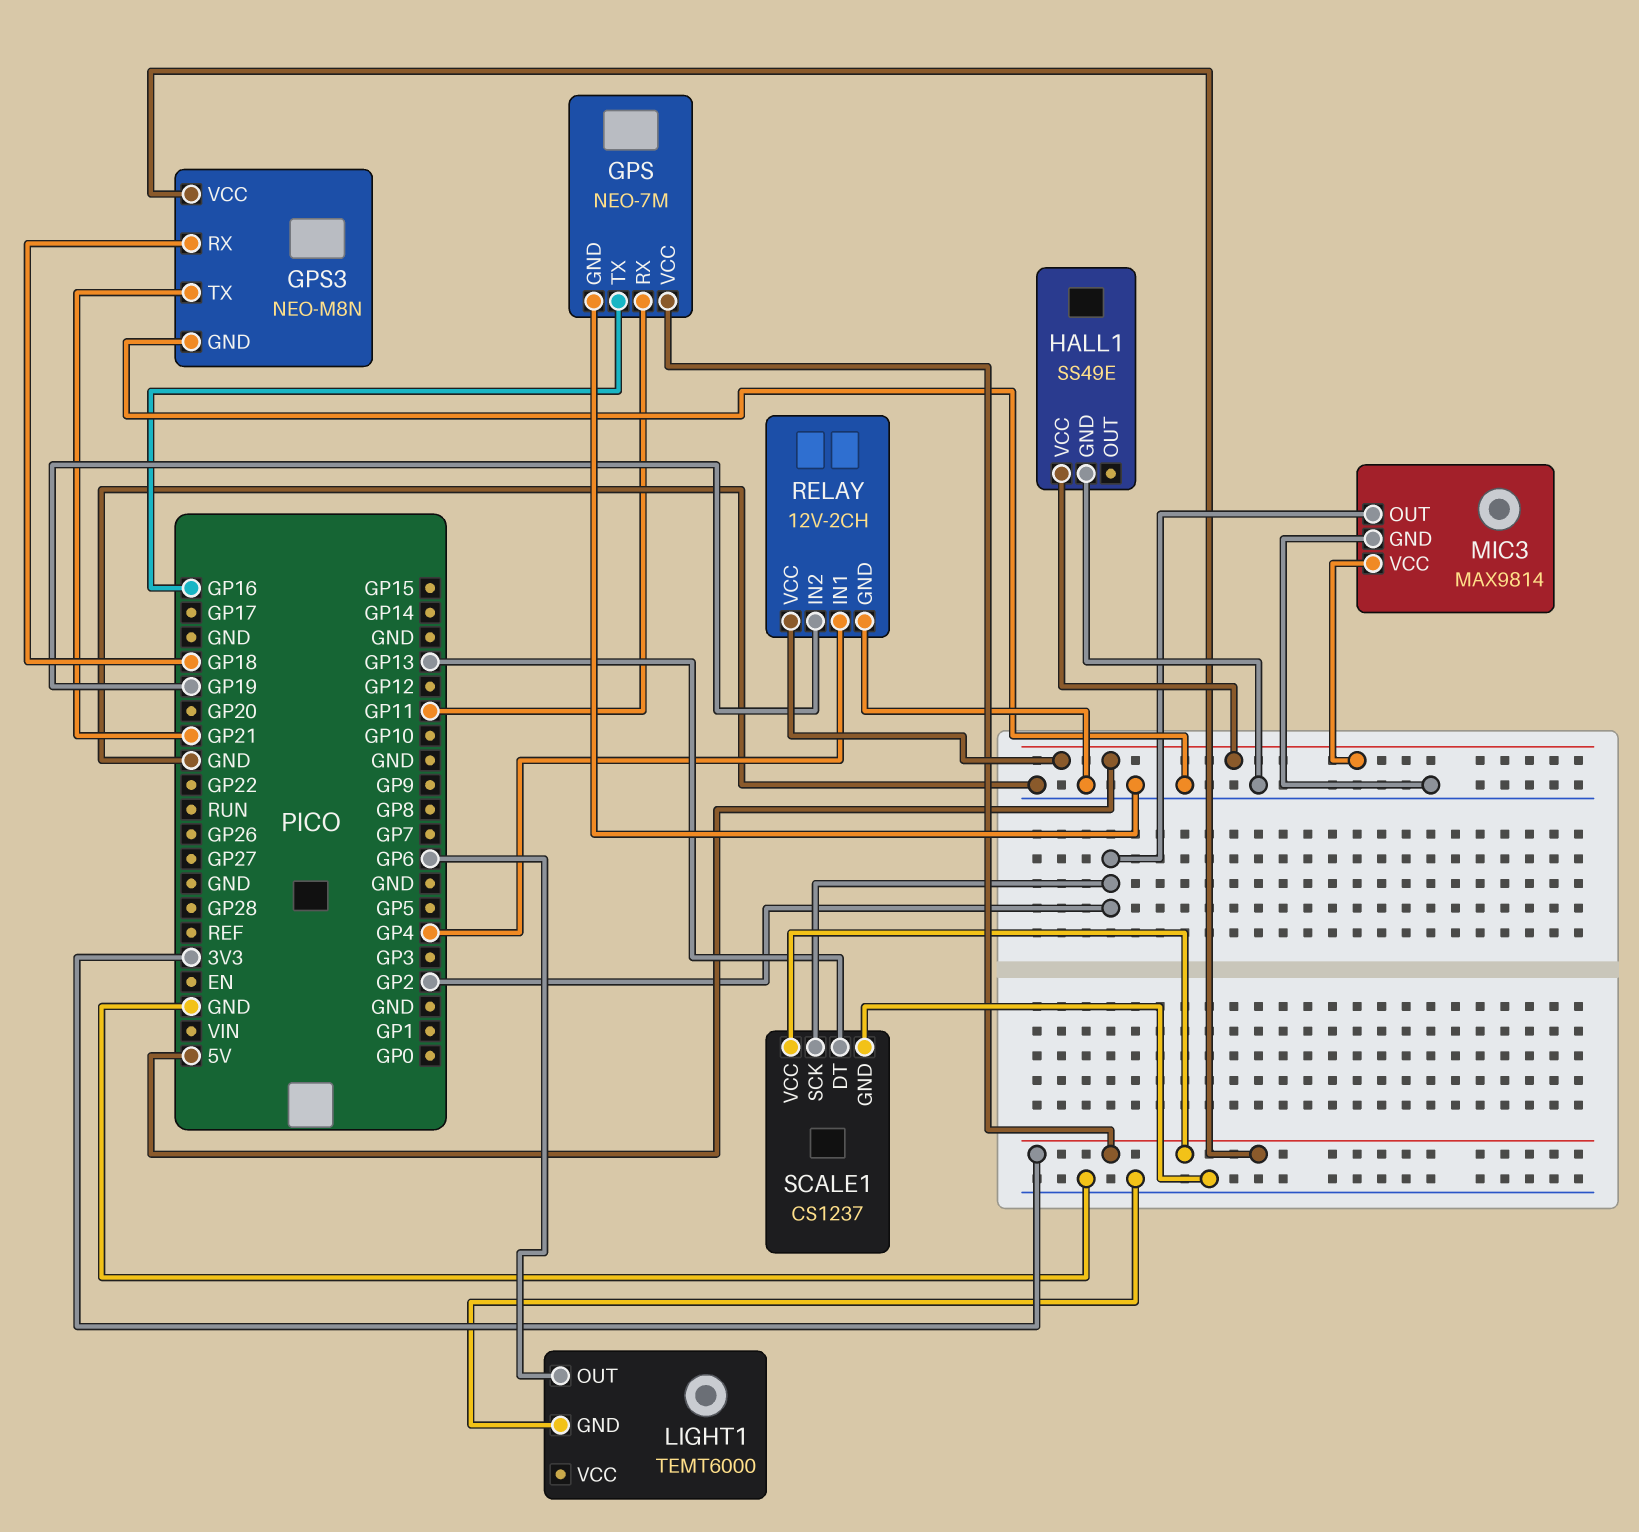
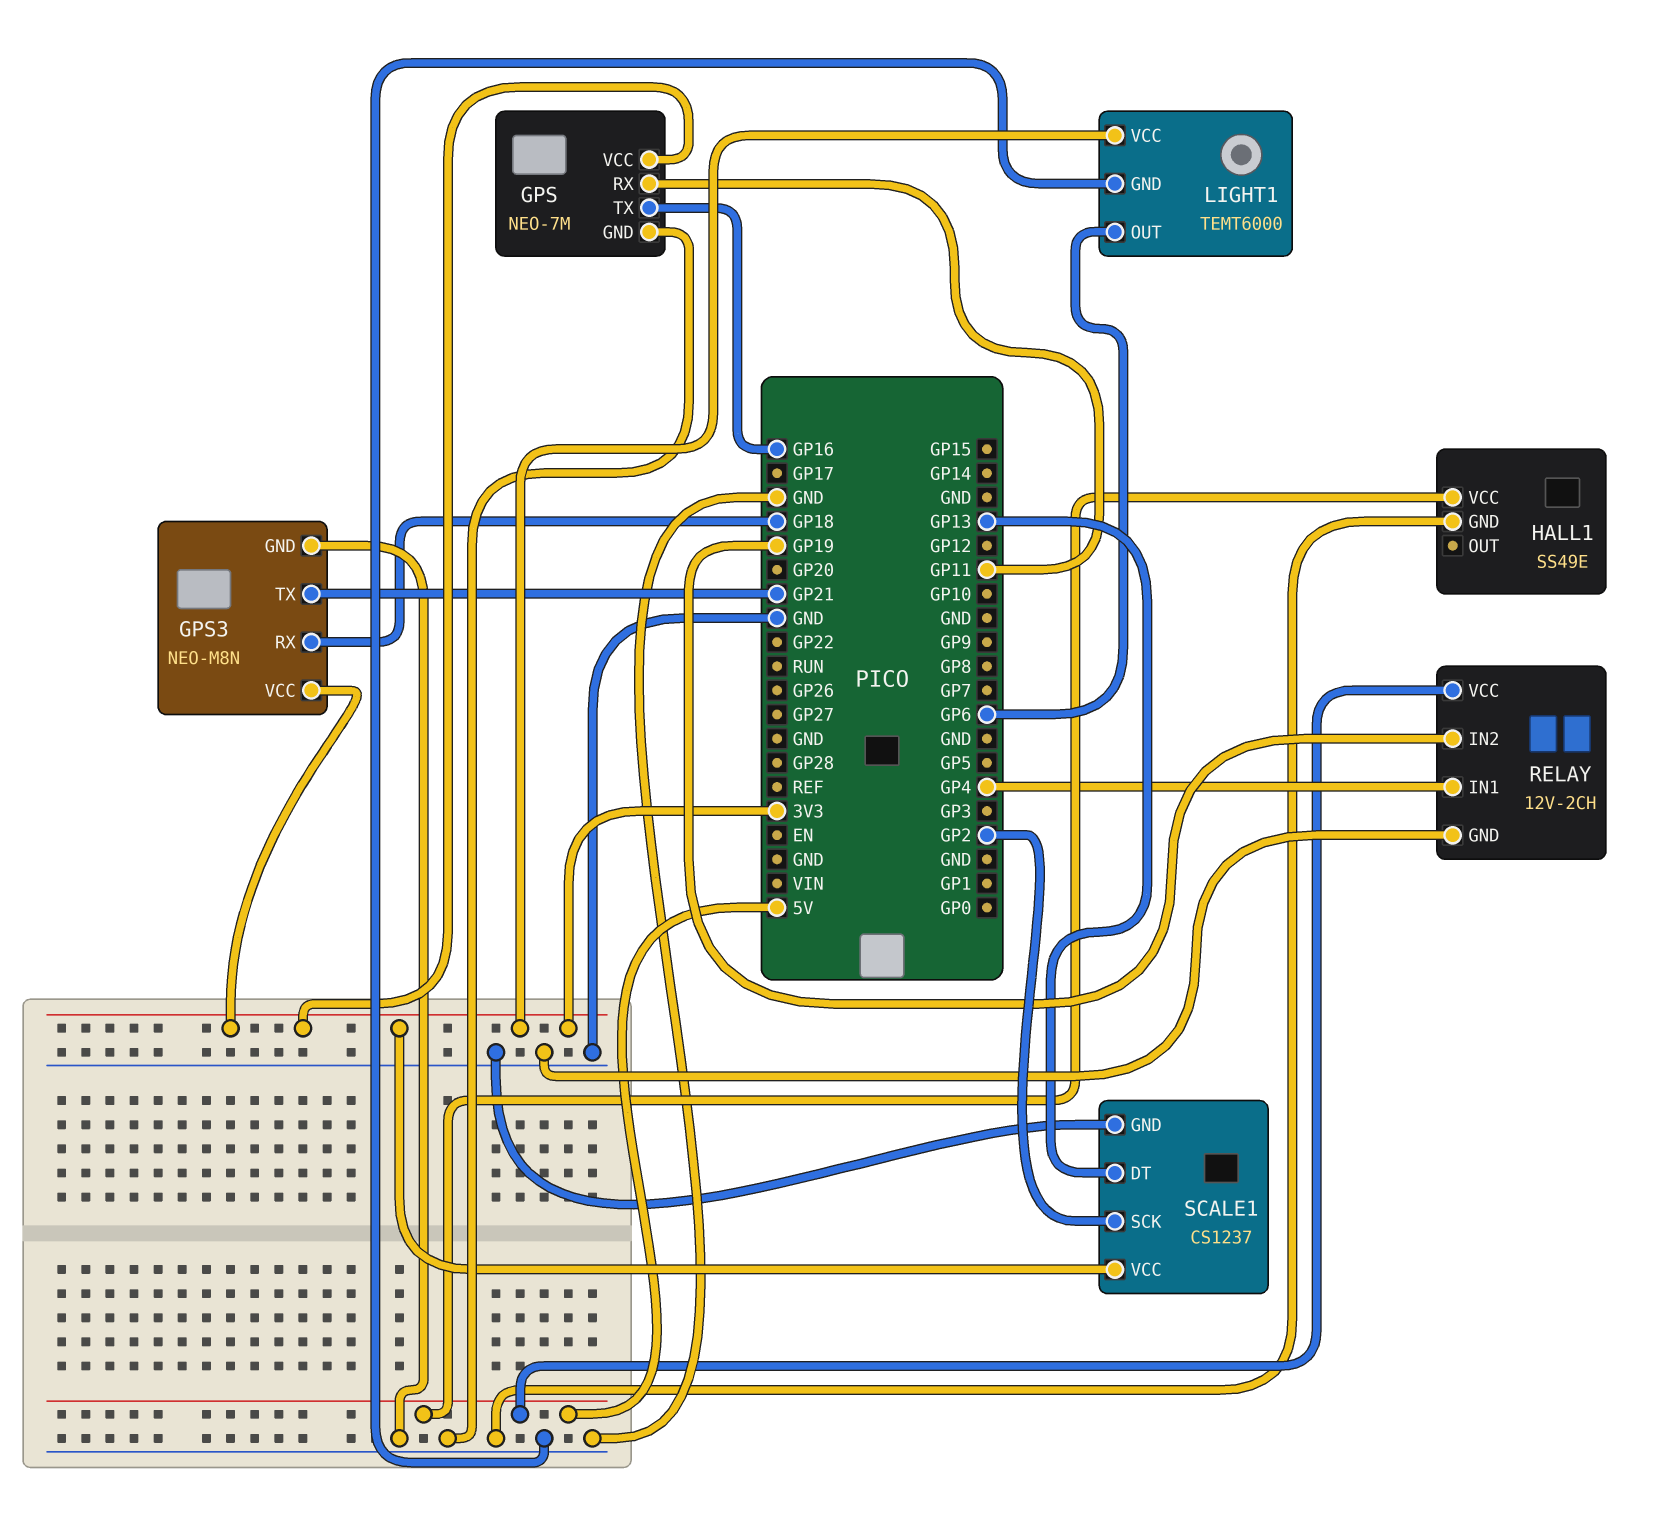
LIGHT1 pin VCC: none -> 3V3
MIC3: MAX9814 -> none
MIC3 pin GND: GND -> none
MIC3 pin OUT: GP2 -> none
MIC3 pin VCC: 5V -> none

